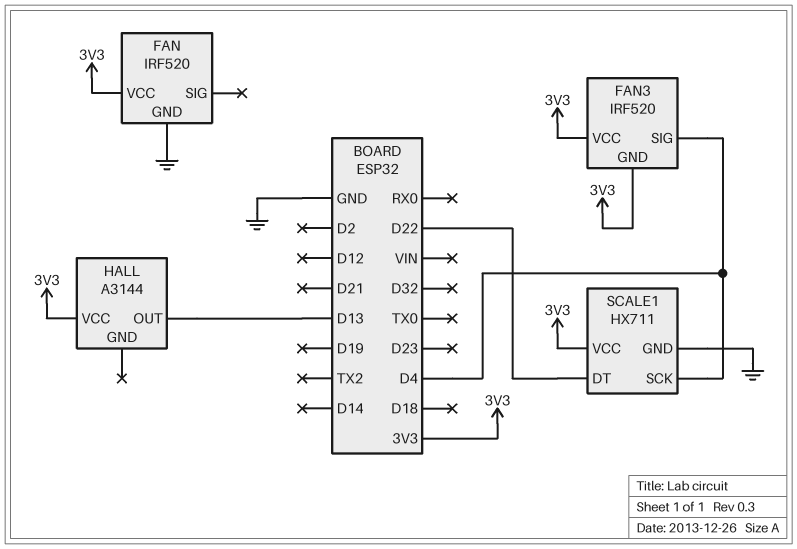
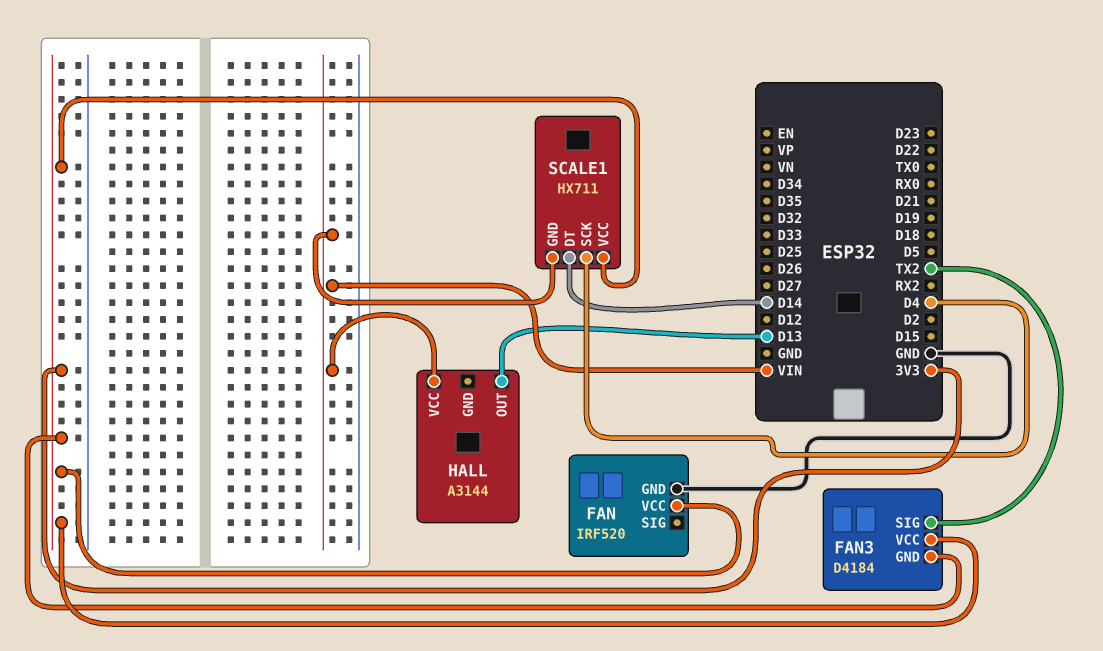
FAN3: IRF520 -> D4184
FAN3 pin SIG: D4 -> TX2
HALL pin VCC: 3V3 -> VIN
SCALE1 pin DT: D22 -> D14
SCALE1 pin GND: GND -> VIN

